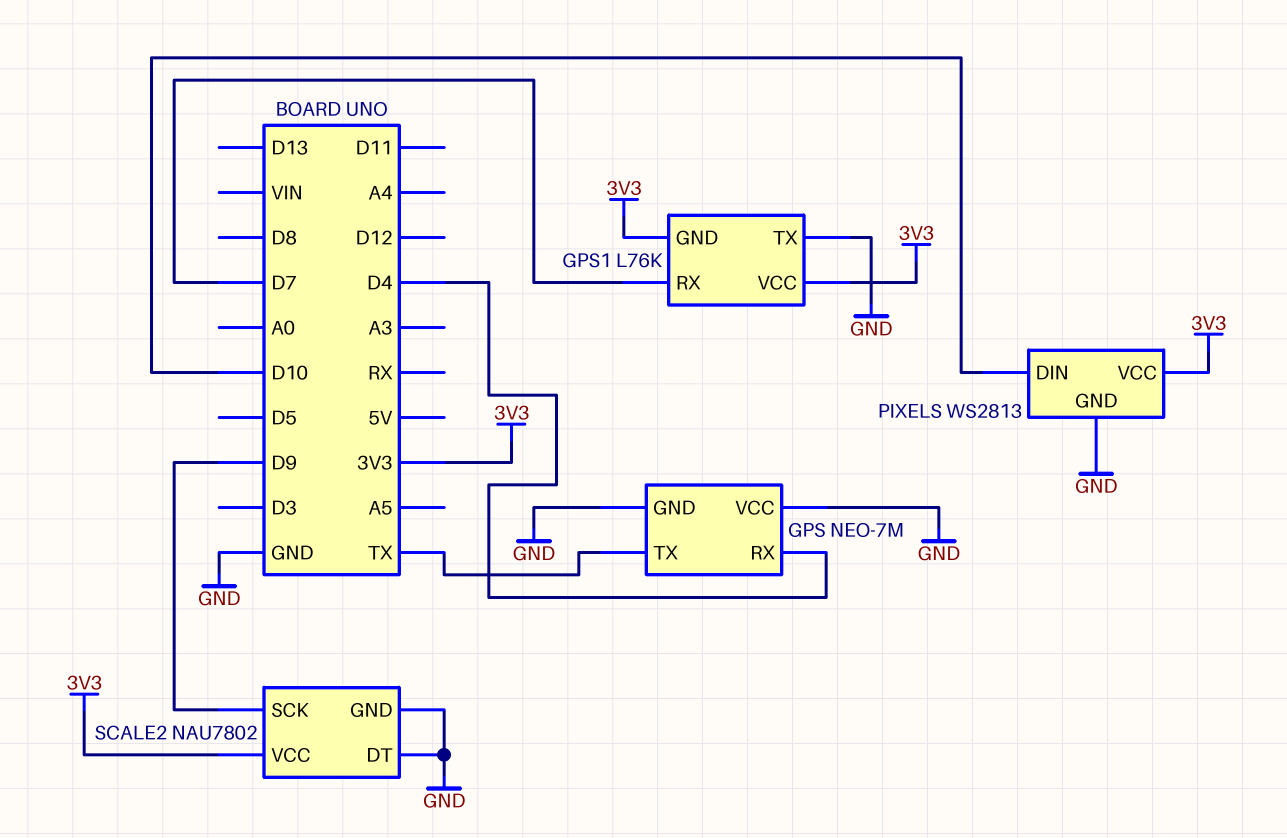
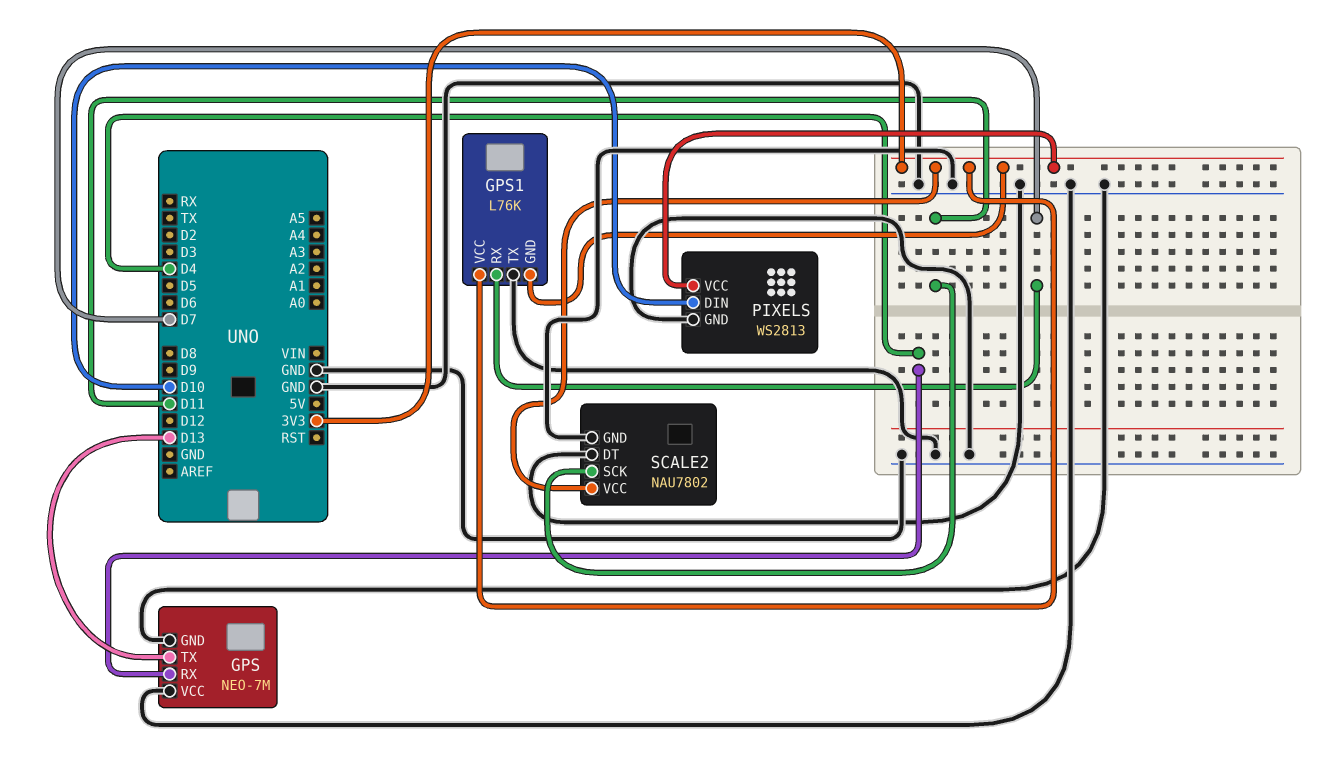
GPS pin TX: TX -> D13
SCALE2 pin SCK: D9 -> D11

